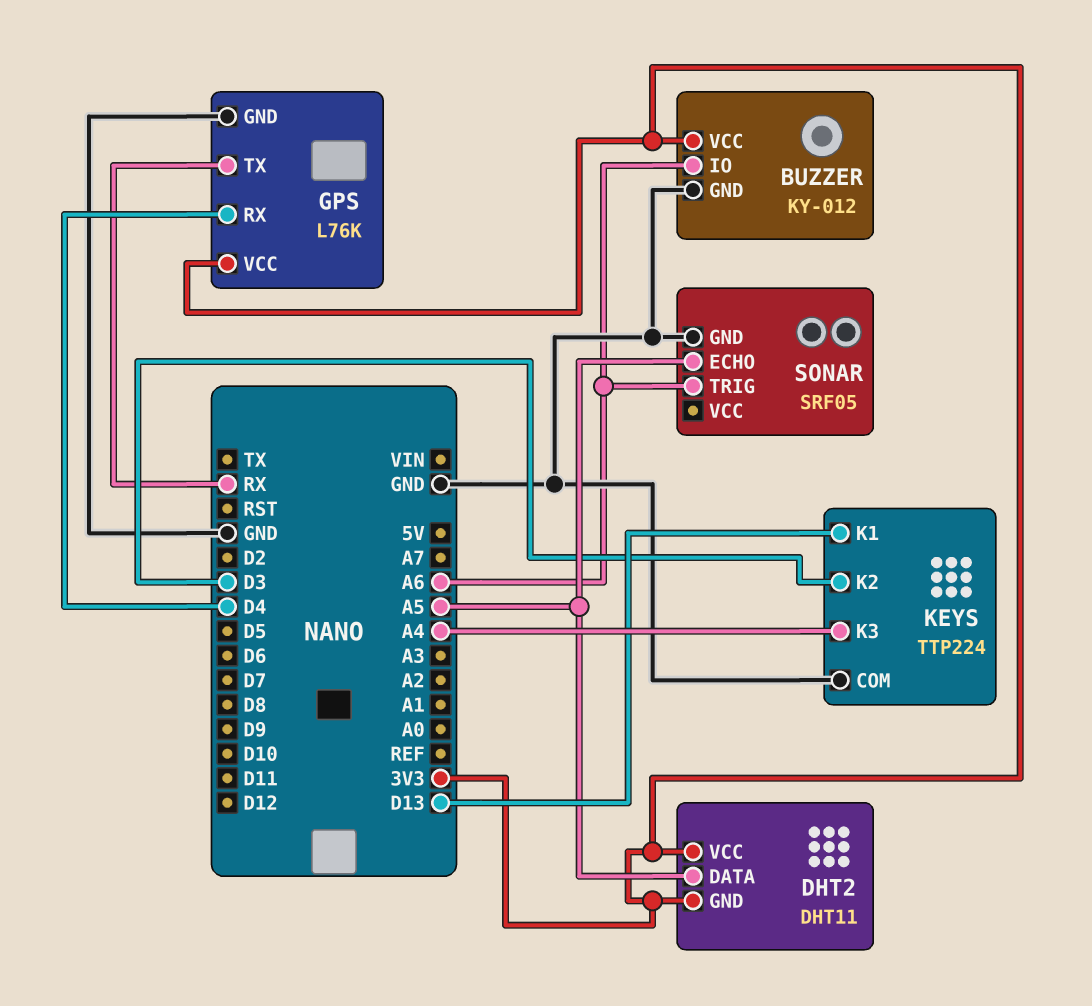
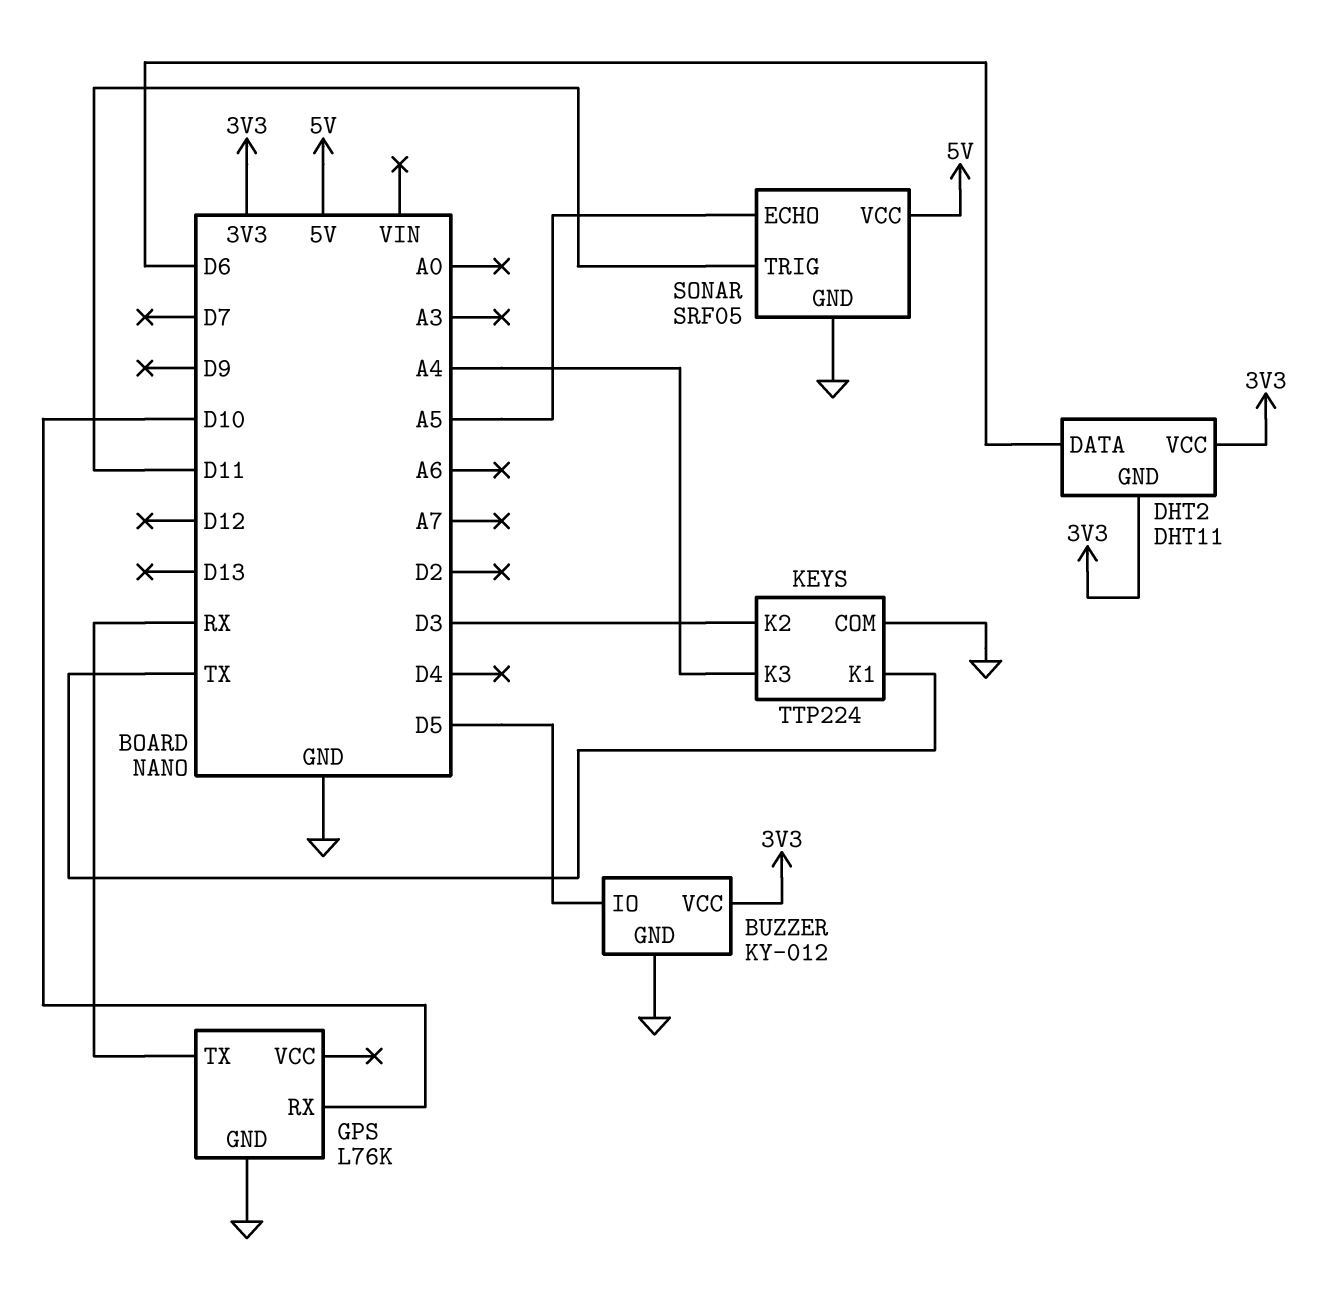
BUZZER pin IO: A6 -> D5
DHT2 pin DATA: A5 -> D6
GPS pin RX: D4 -> D10
GPS pin VCC: 3V3 -> none
KEYS pin K1: D13 -> TX
SONAR pin TRIG: A6 -> D11
SONAR pin VCC: none -> 5V

